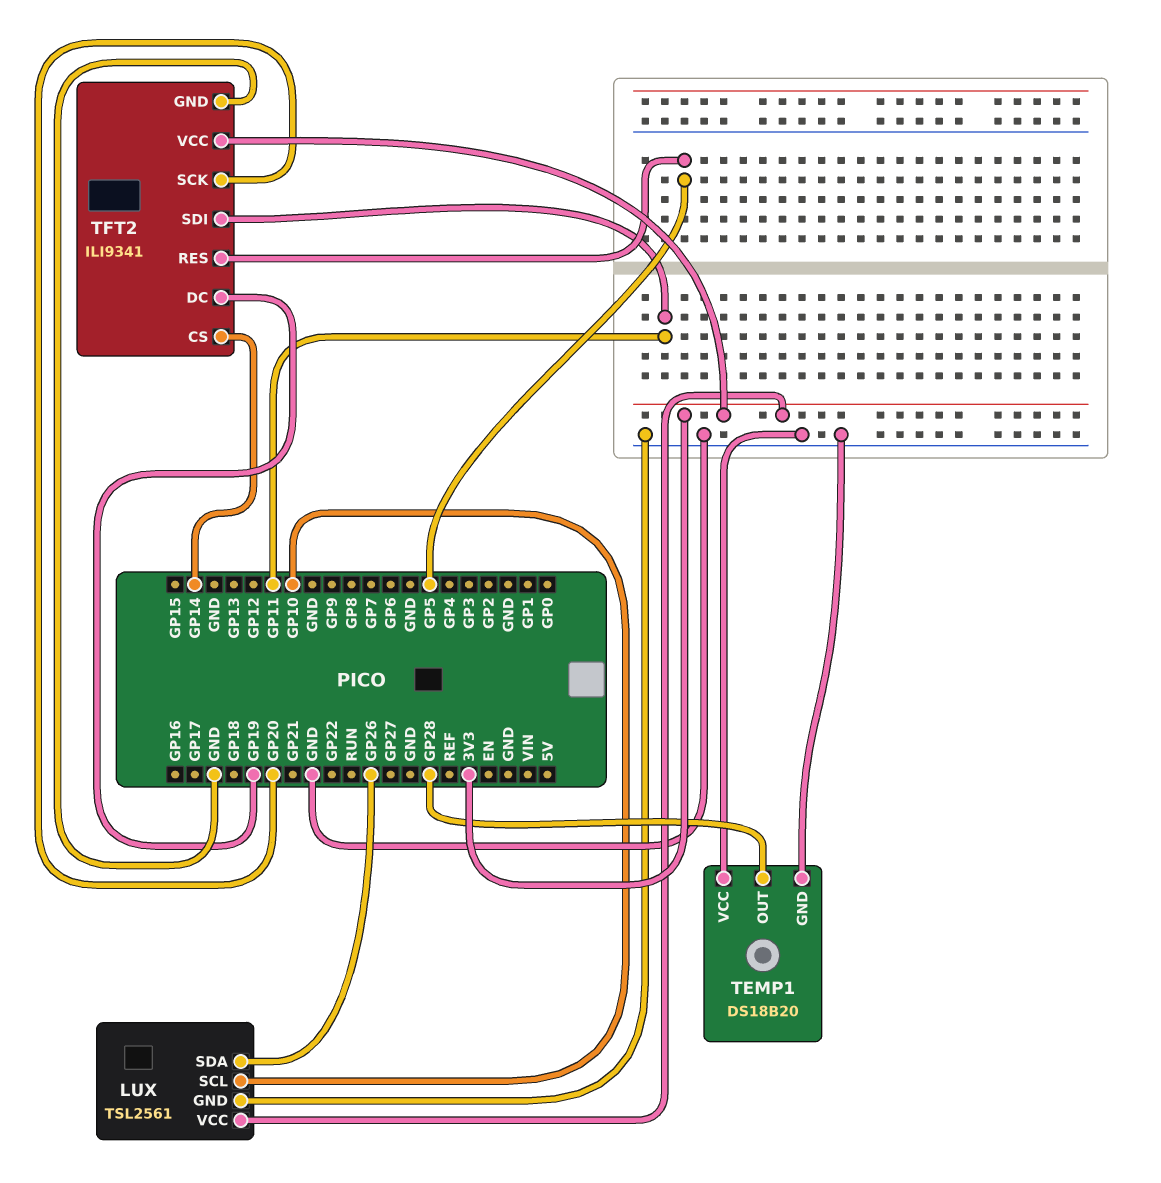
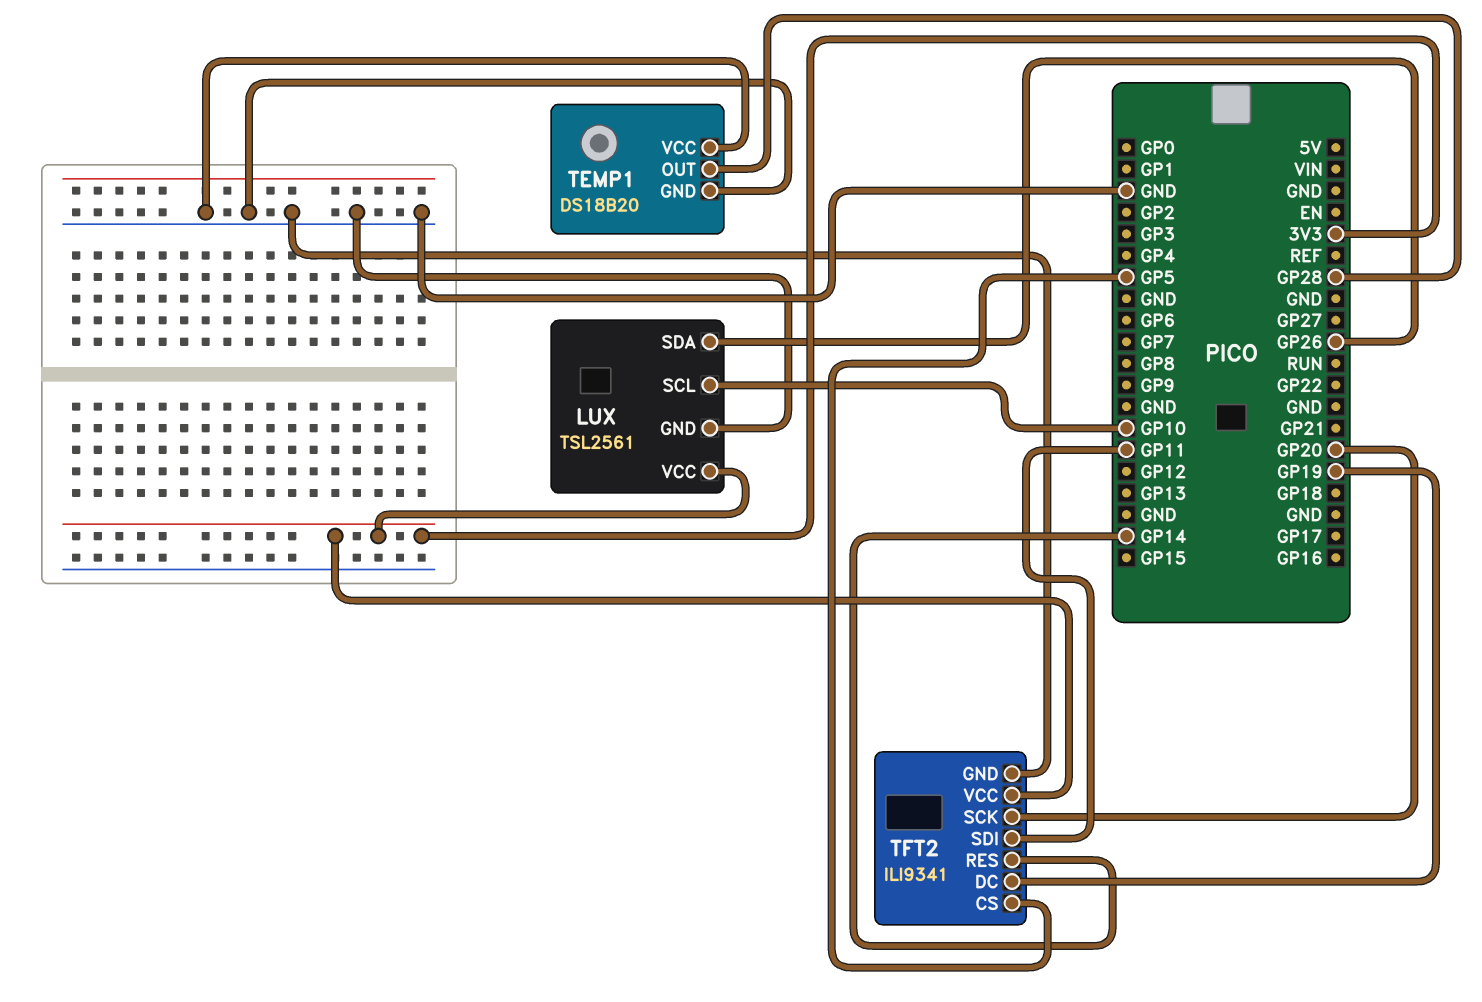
TFT2 pin CS: GP14 -> GP5
TFT2 pin RES: GP5 -> GP14

